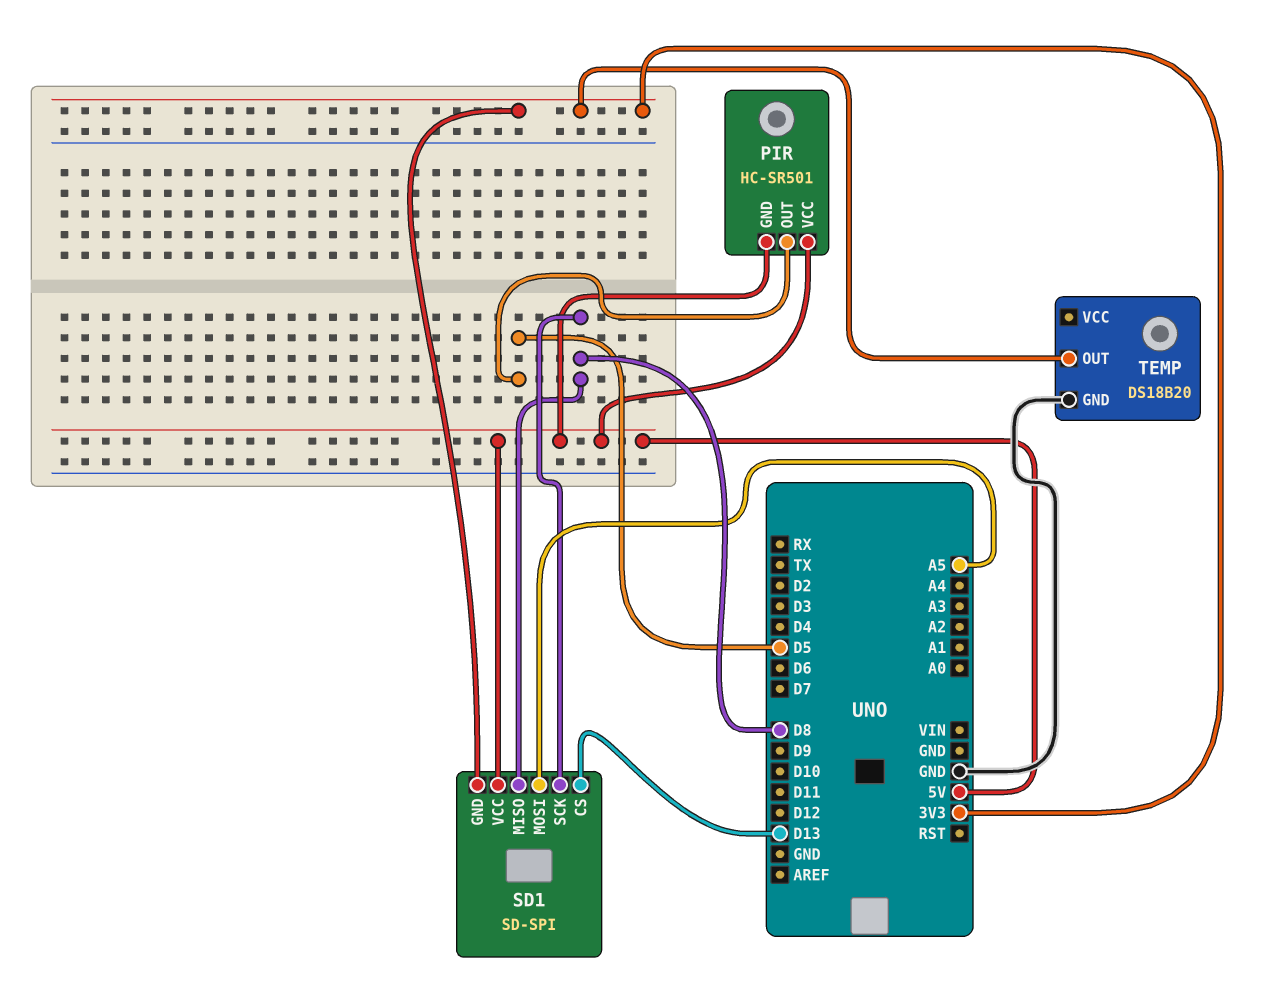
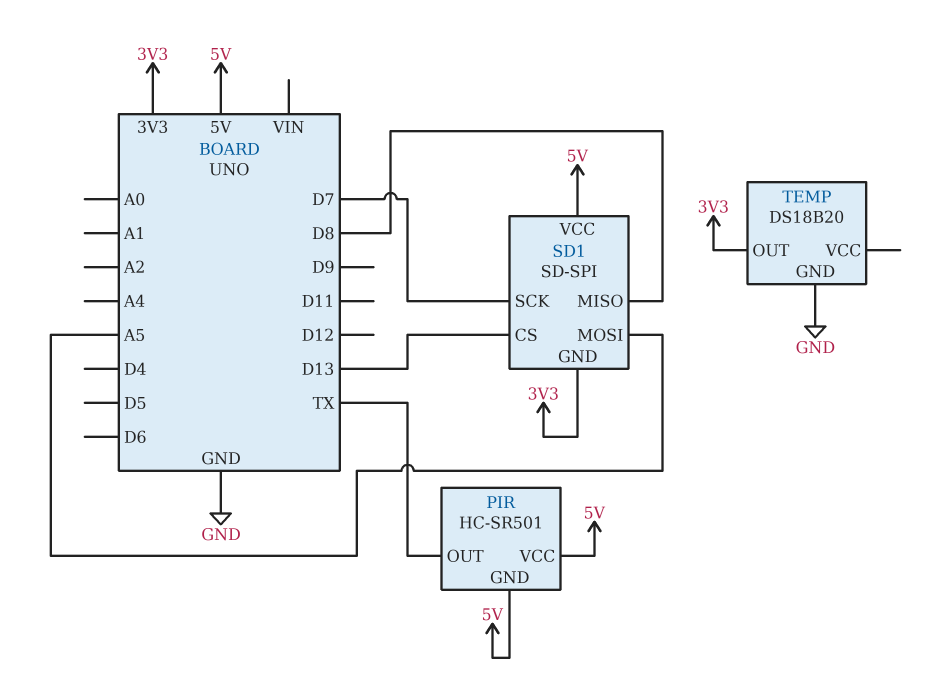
PIR pin OUT: D5 -> TX
SD1 pin SCK: D8 -> D7

